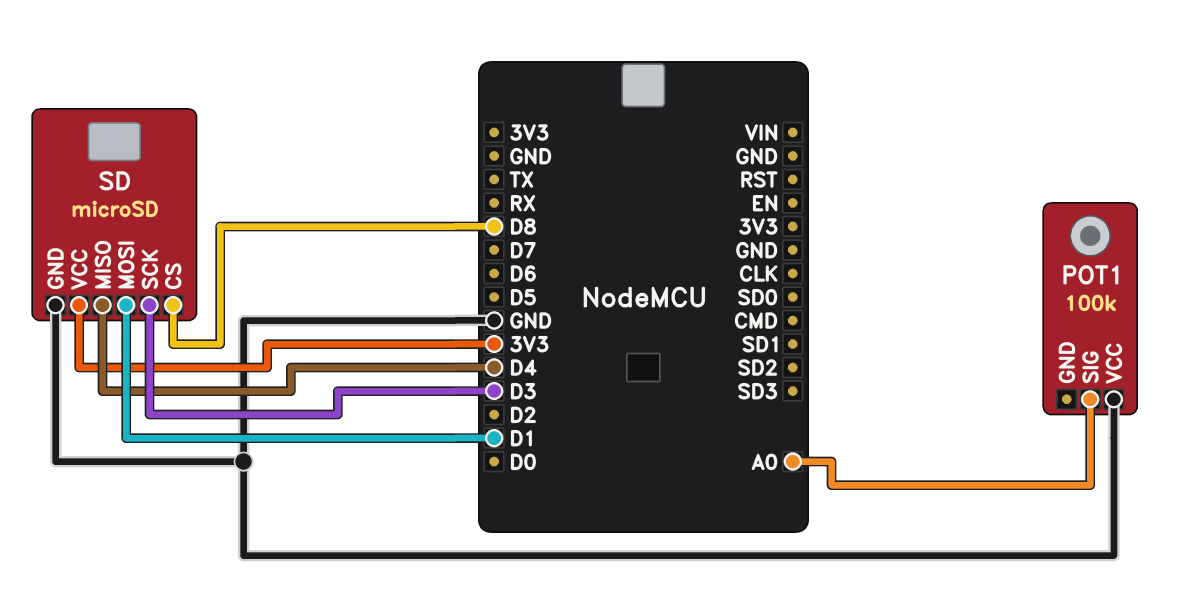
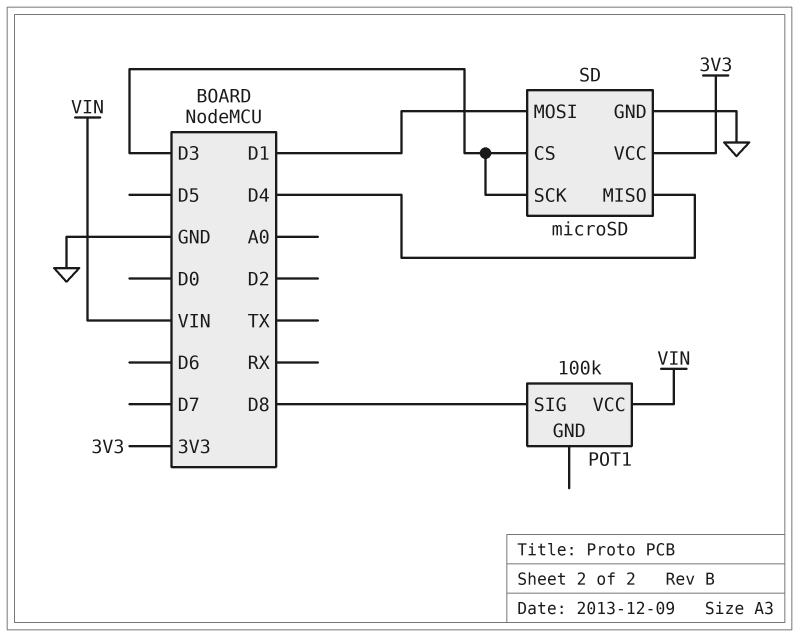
POT1 pin SIG: A0 -> D8
POT1 pin VCC: GND -> VIN
SD pin CS: D8 -> D3

